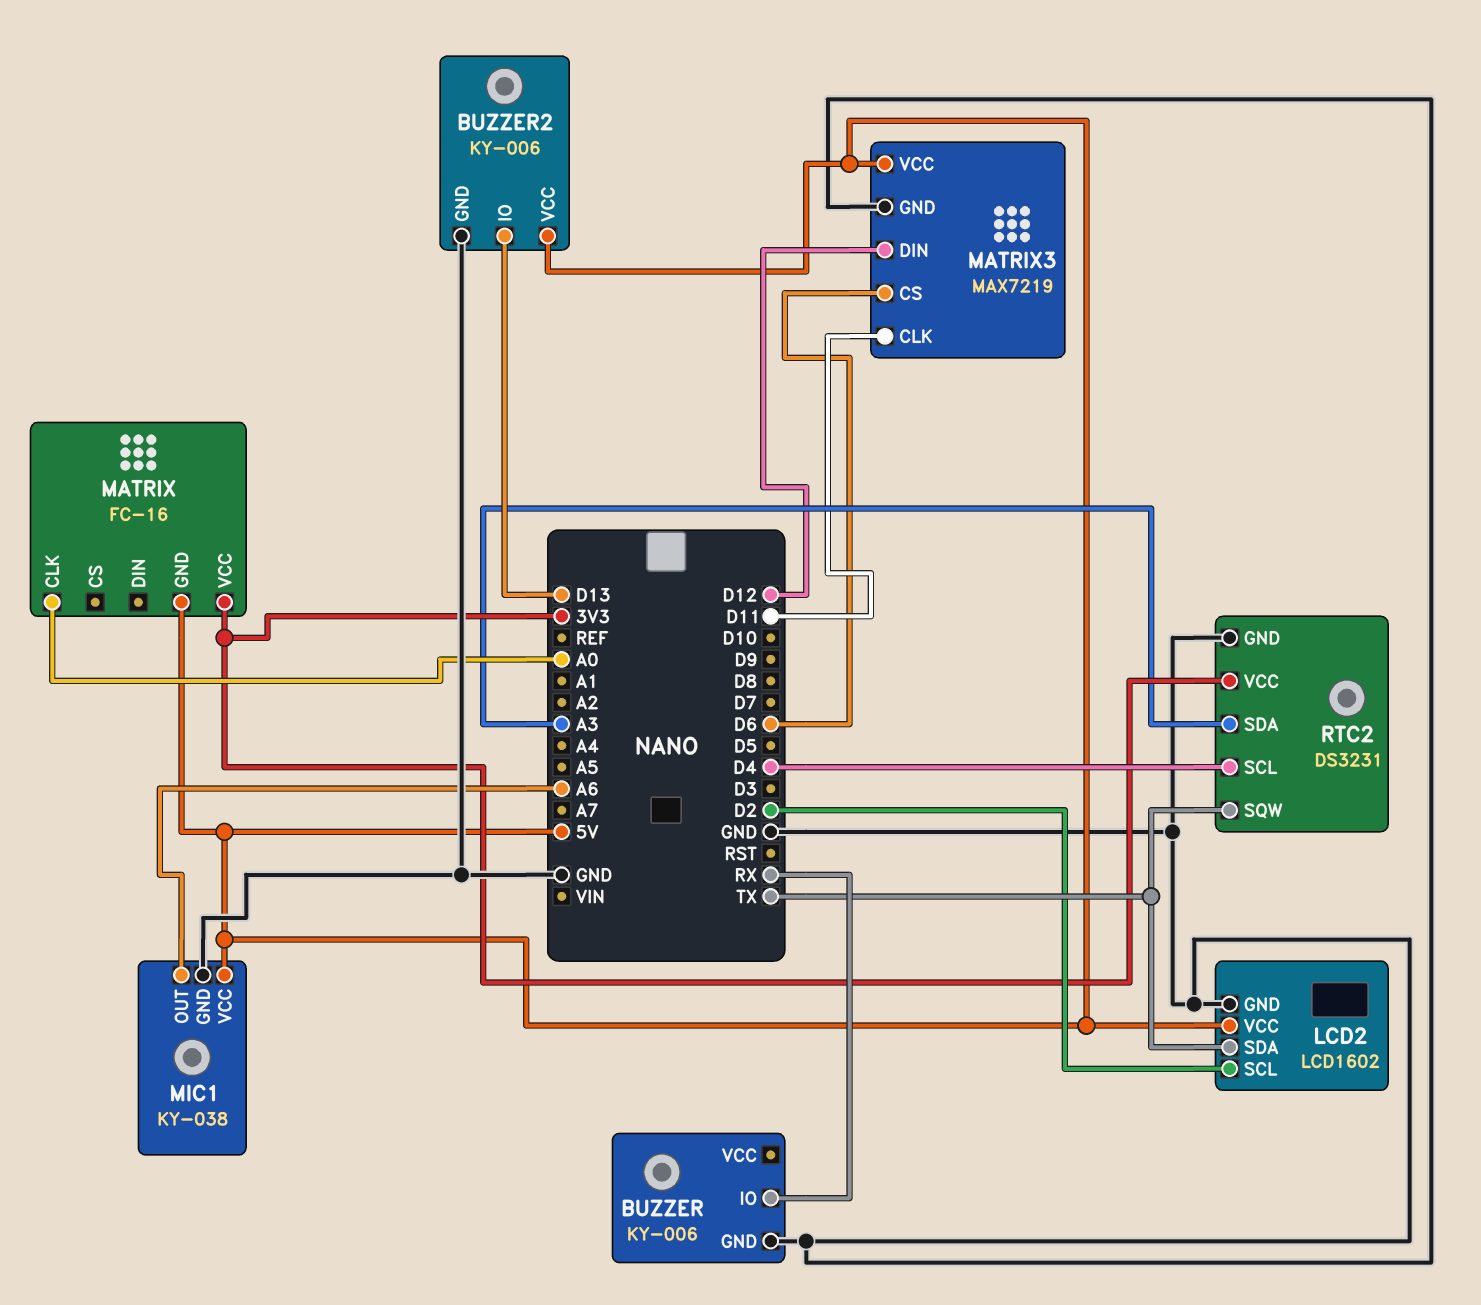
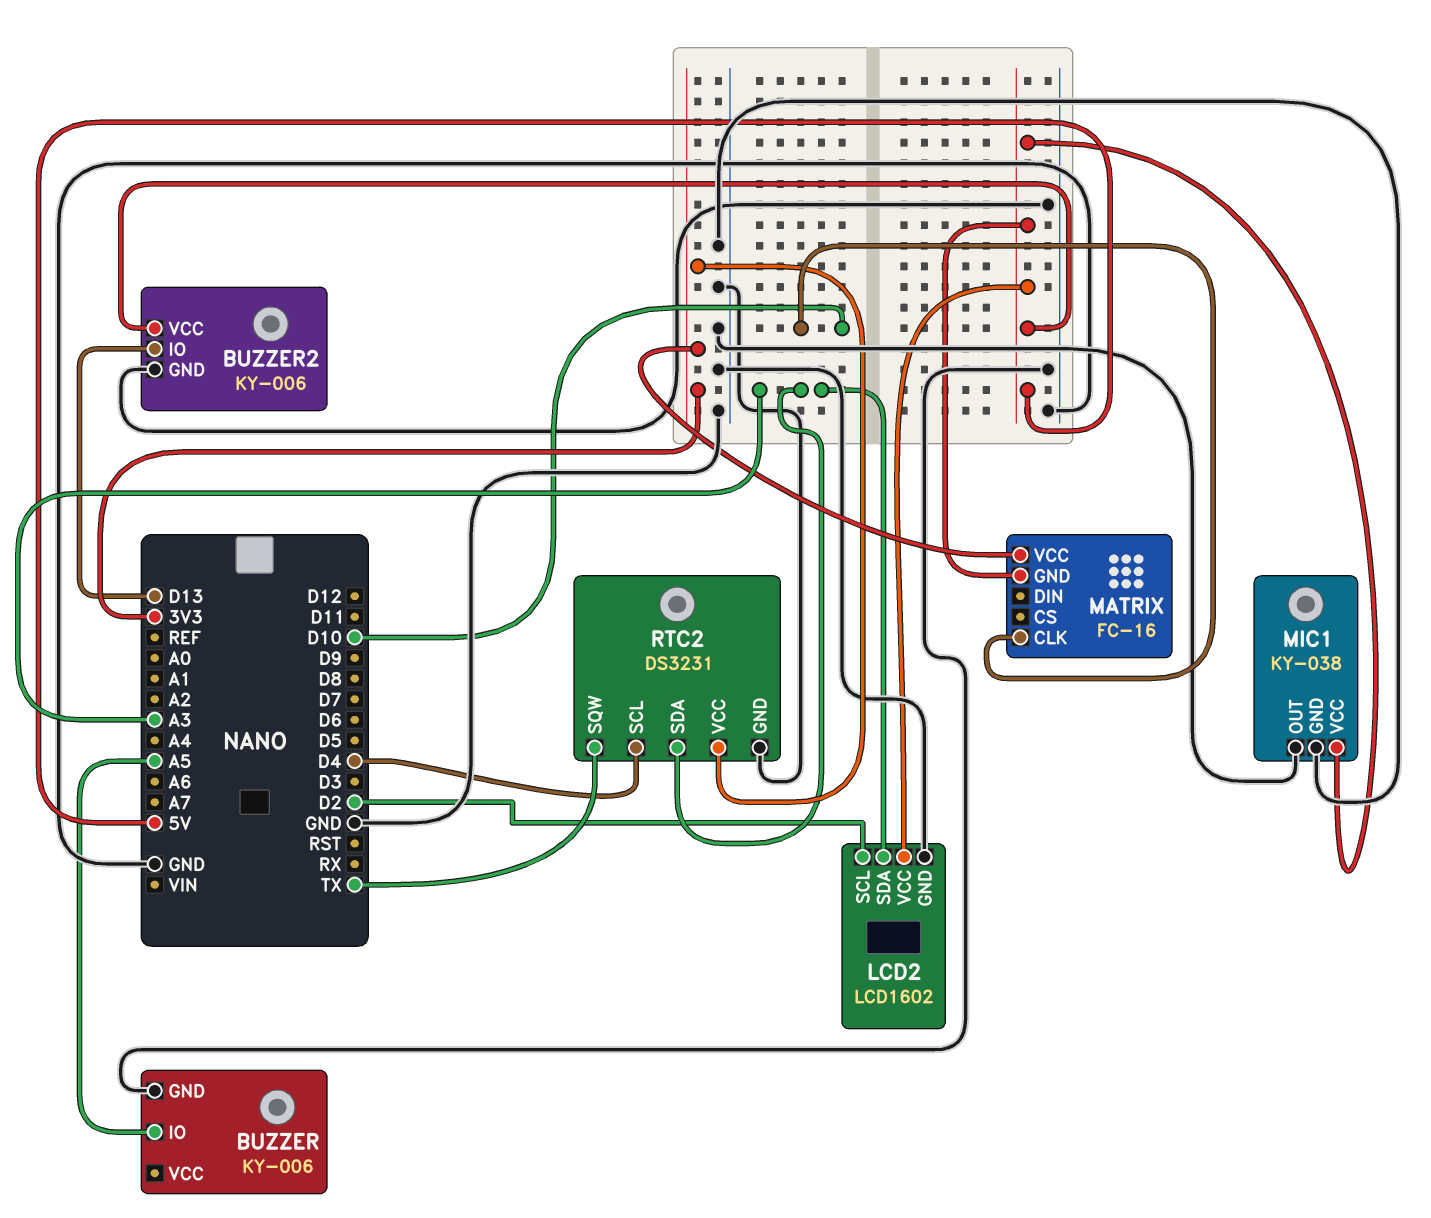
BUZZER pin IO: RX -> A5
LCD2 pin SDA: TX -> A3
MATRIX pin CLK: A0 -> D10
MATRIX3: MAX7219 -> none
MATRIX3 pin CLK: D11 -> none
MATRIX3 pin CS: D6 -> none
MATRIX3 pin DIN: D12 -> none
MATRIX3 pin GND: GND -> none
MATRIX3 pin VCC: 5V -> none
MIC1 pin OUT: A6 -> GND

